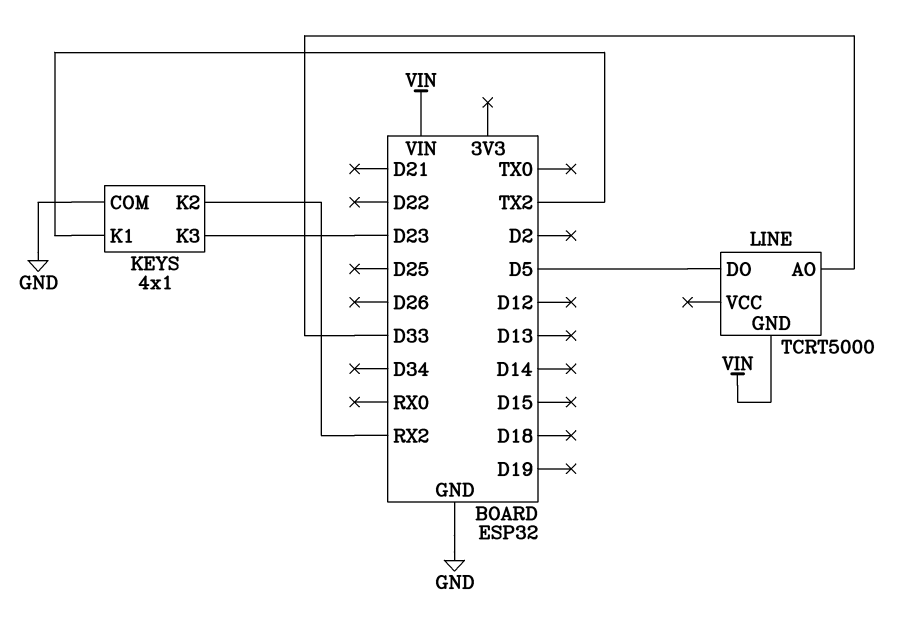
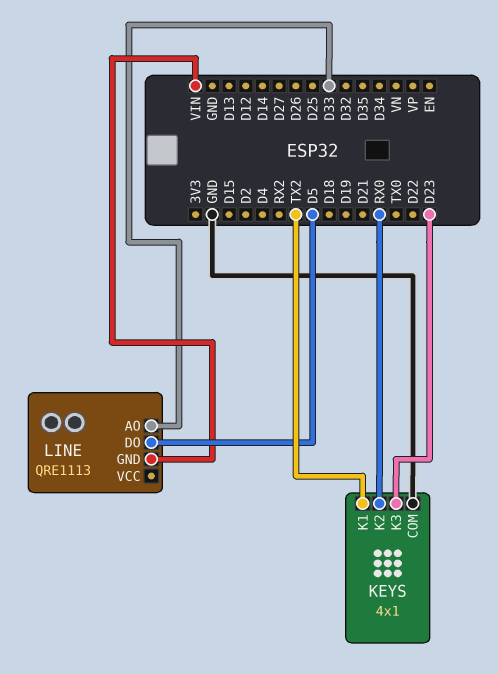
KEYS pin K2: RX2 -> RX0
LINE: TCRT5000 -> QRE1113

